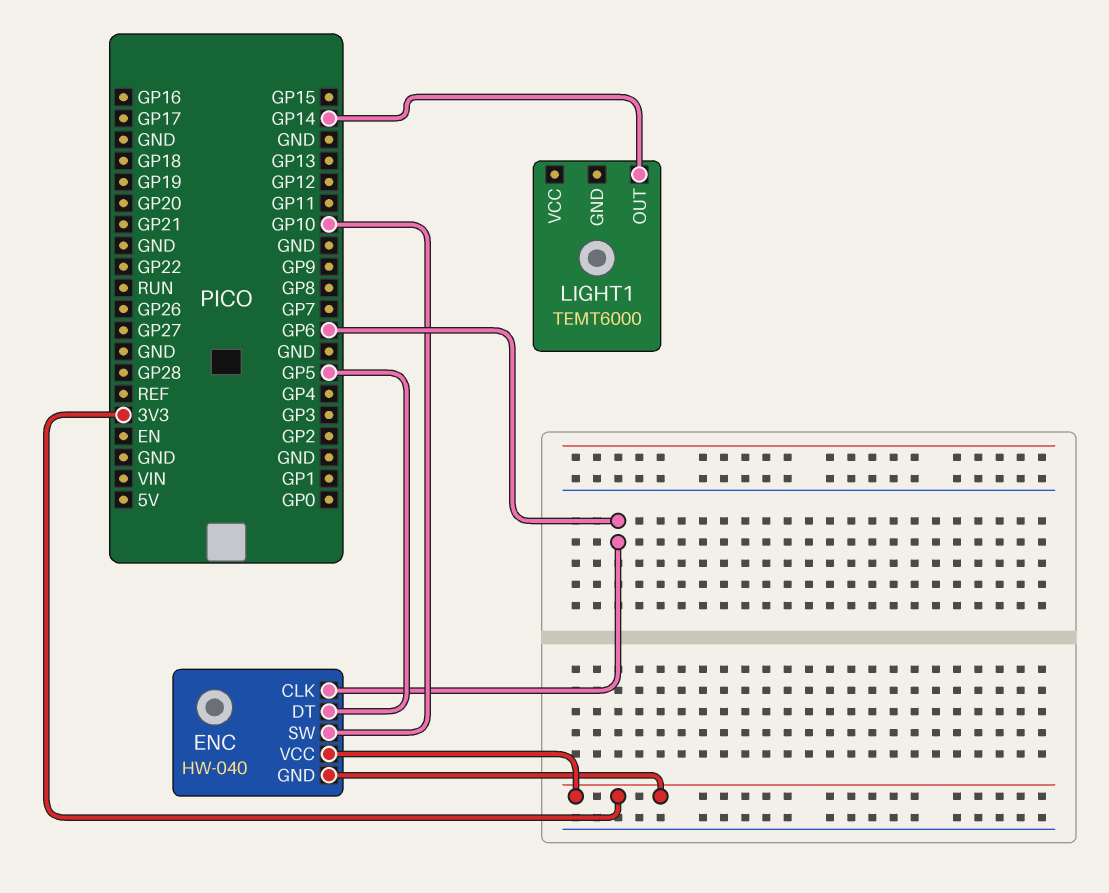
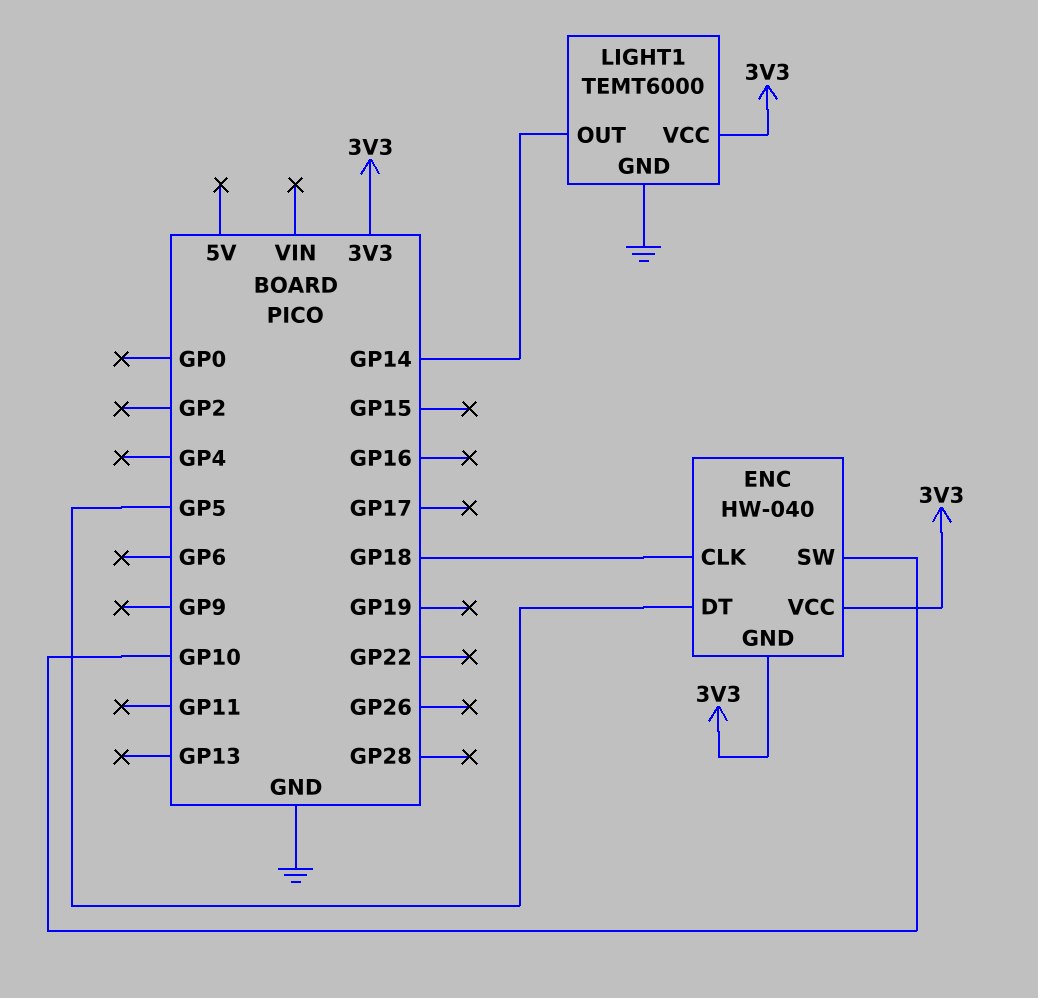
ENC pin CLK: GP6 -> GP18
LIGHT1 pin GND: none -> GND
LIGHT1 pin VCC: none -> 3V3

